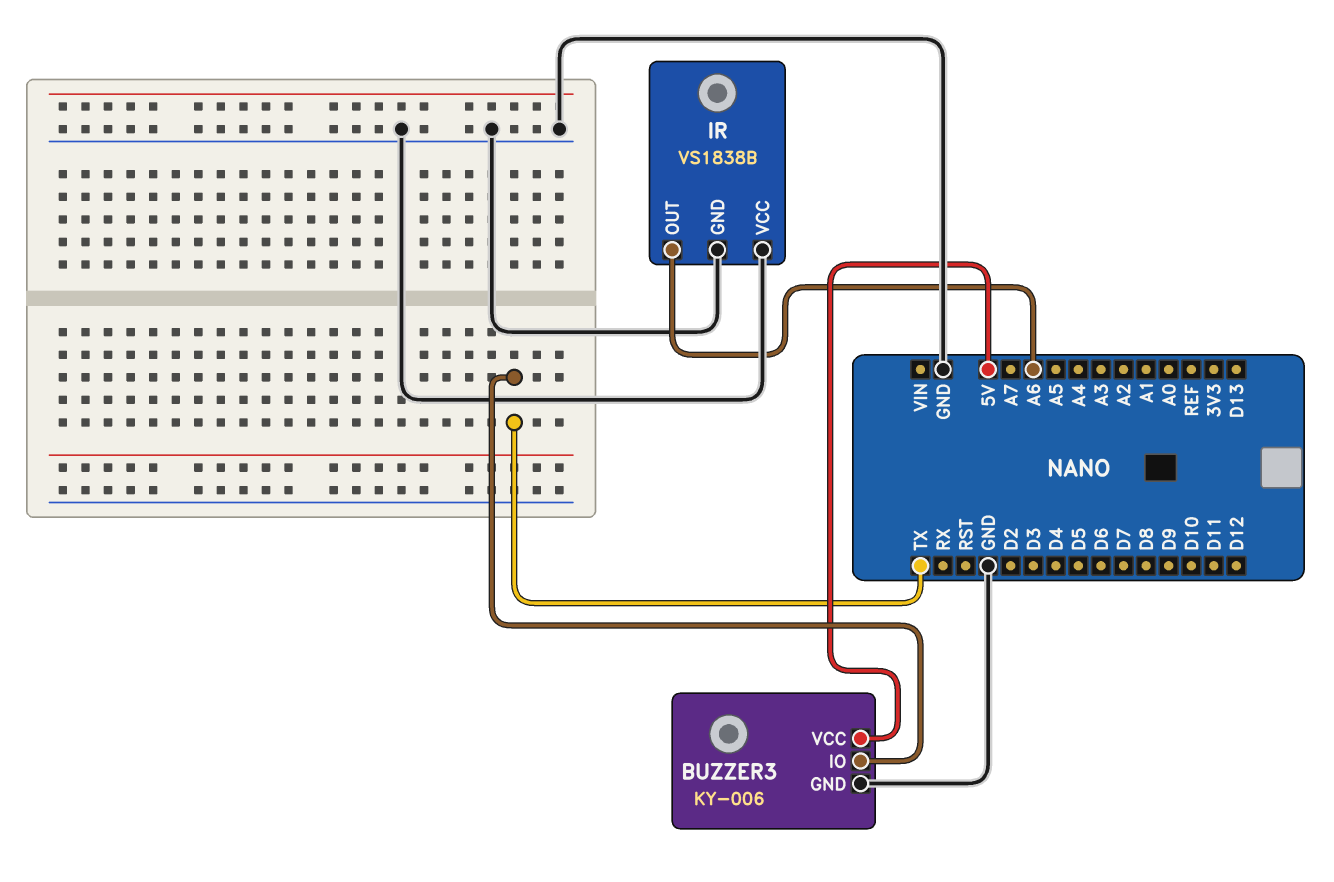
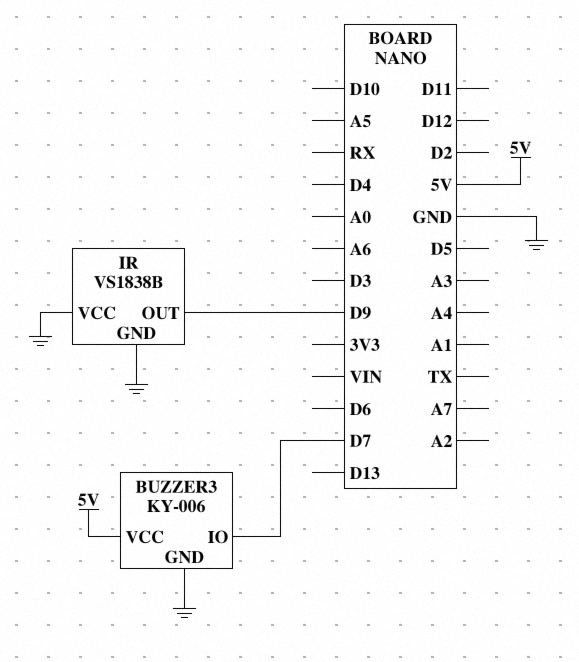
BUZZER3 pin IO: TX -> D7
IR pin OUT: A6 -> D9

